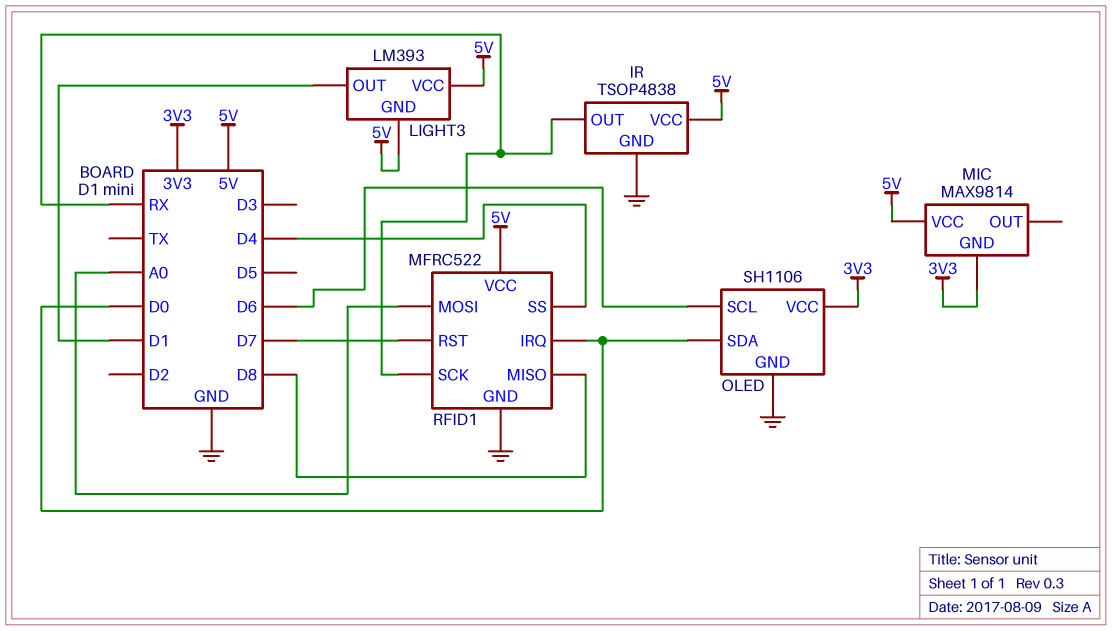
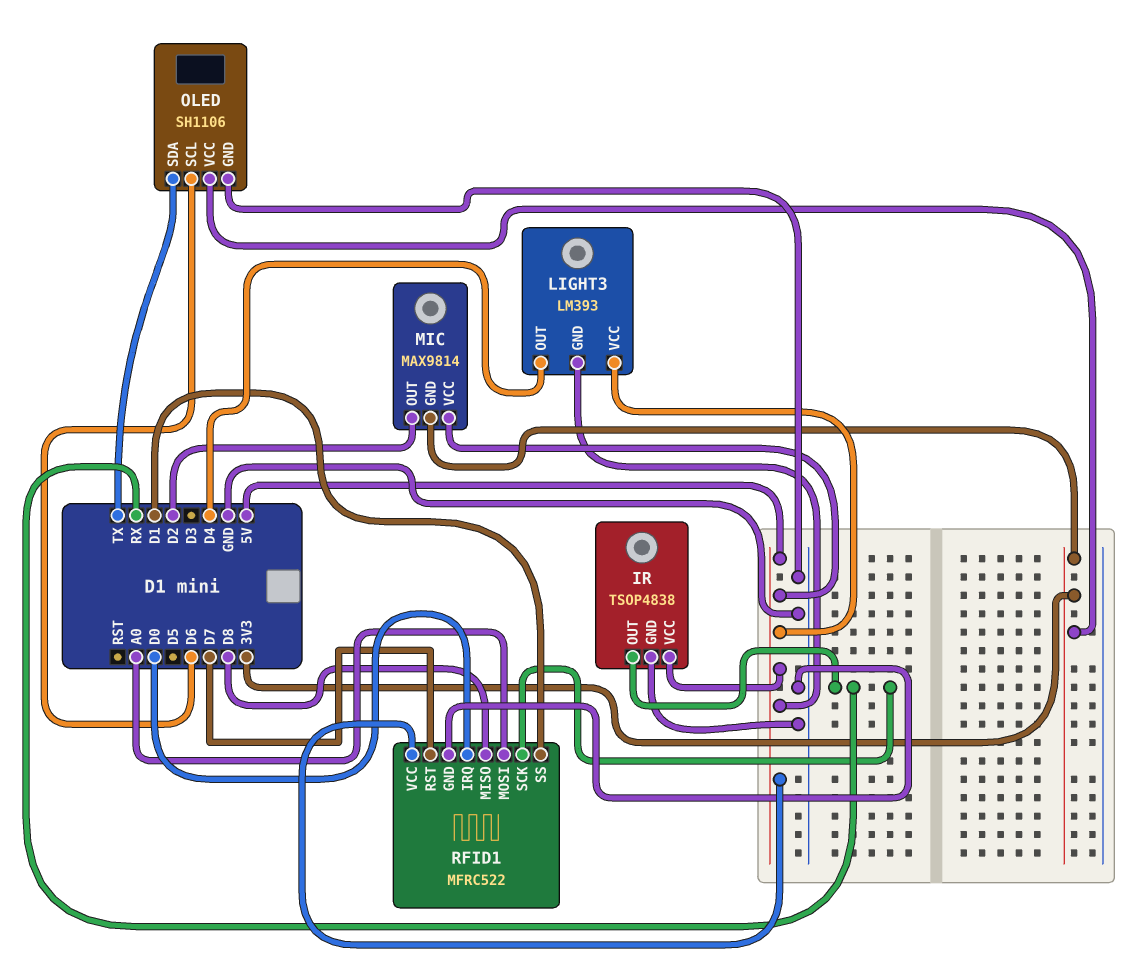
LIGHT3 pin OUT: D1 -> D4
MIC pin OUT: none -> D2
OLED pin SDA: D0 -> TX
RFID1 pin SS: D4 -> D1

